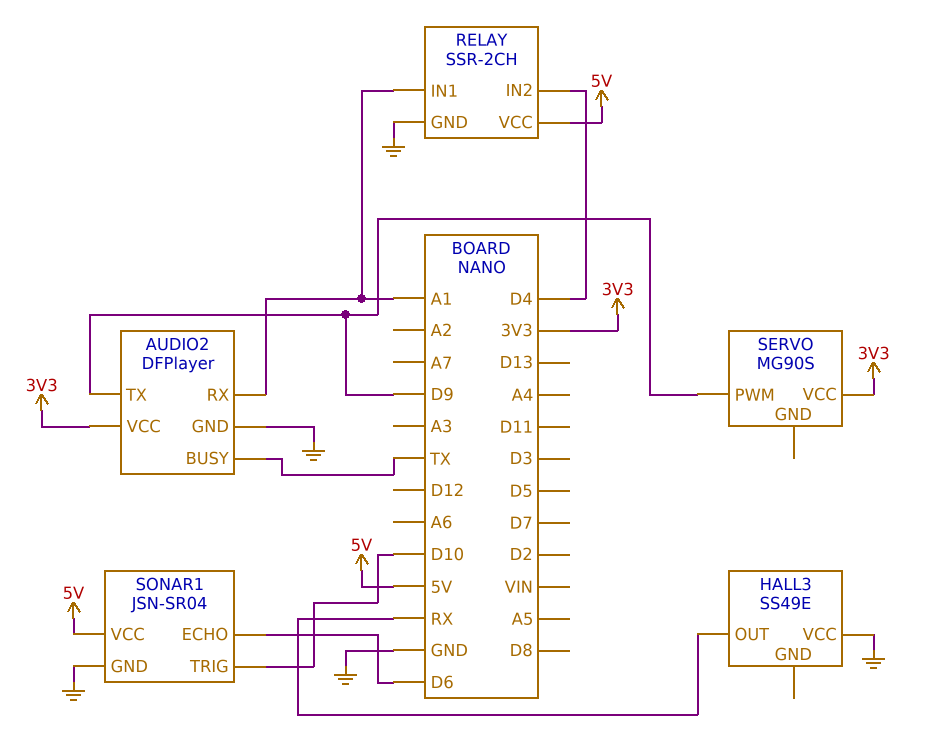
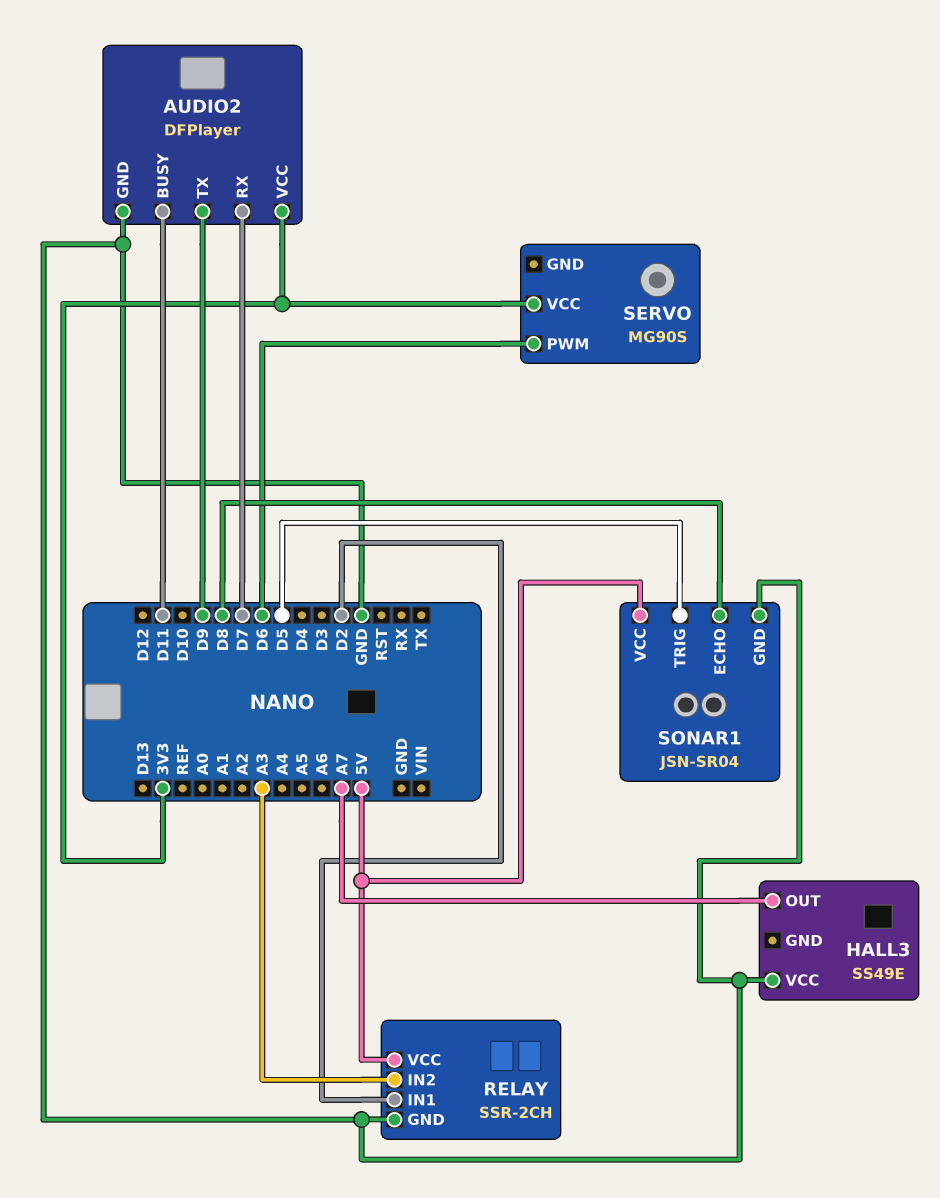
AUDIO2 pin BUSY: TX -> D11
AUDIO2 pin RX: A1 -> D7
HALL3 pin OUT: RX -> A7
RELAY pin IN1: A1 -> D2
RELAY pin IN2: D4 -> A3
SERVO pin PWM: D9 -> D6
SONAR1 pin ECHO: D6 -> D8
SONAR1 pin TRIG: D10 -> D5

